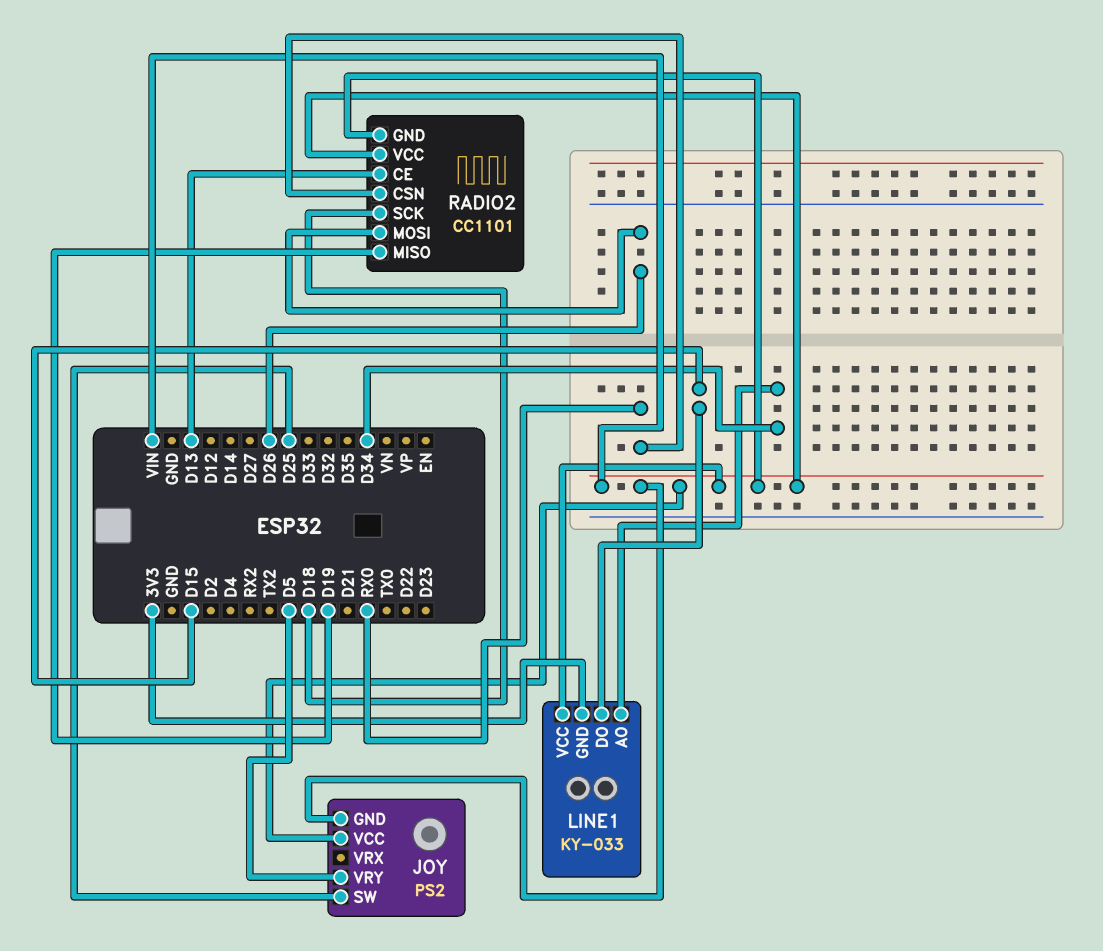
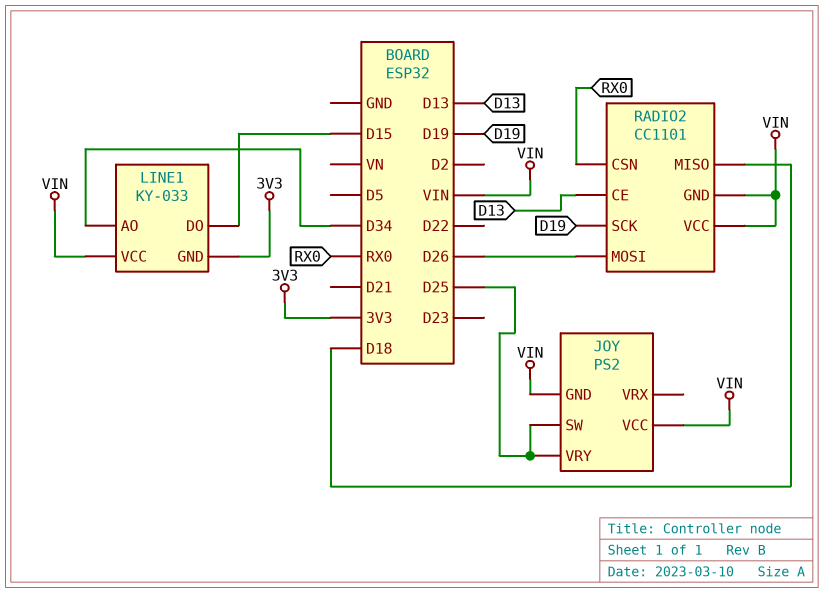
JOY pin VRY: D5 -> D25
RADIO2 pin MISO: D19 -> D18
RADIO2 pin SCK: D18 -> D19

